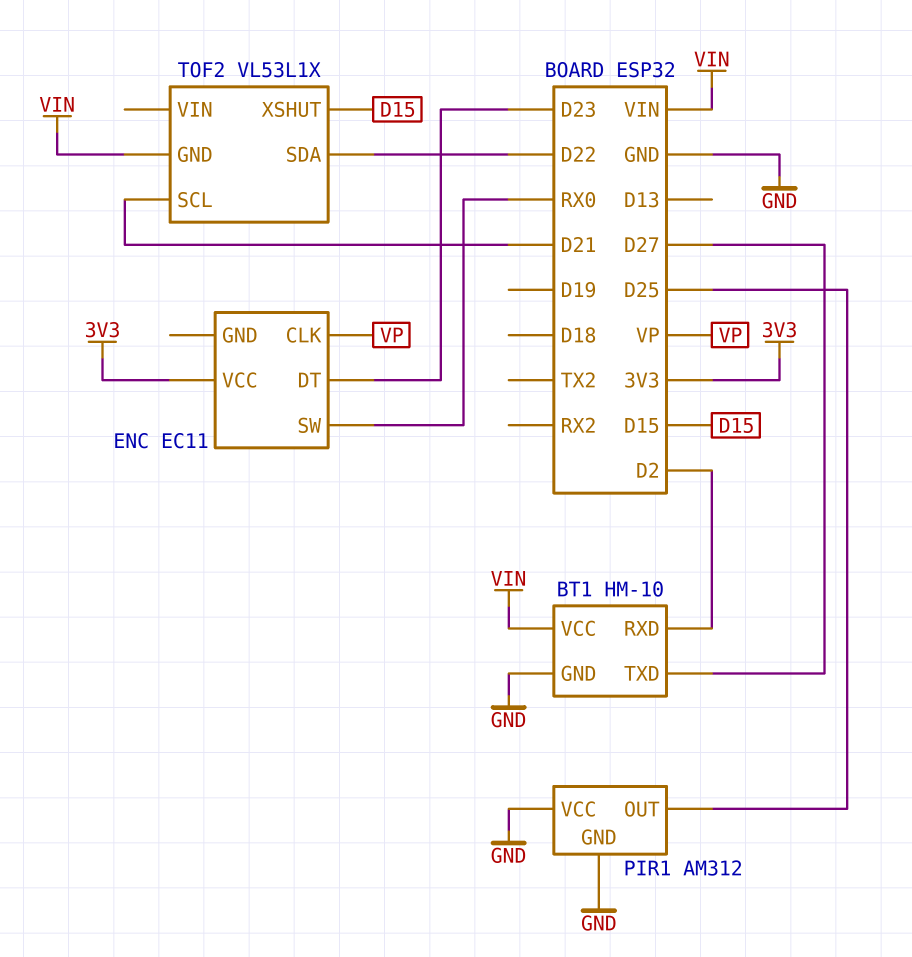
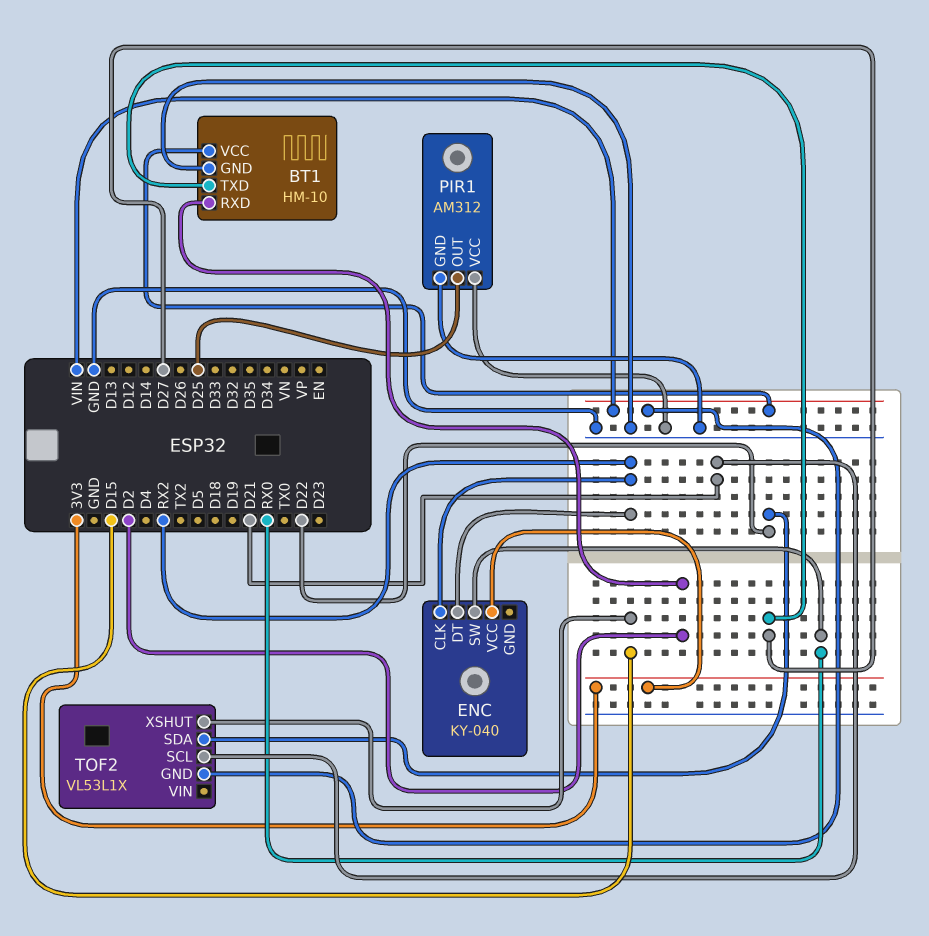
ENC: EC11 -> KY-040
ENC pin CLK: VP -> RX2
ENC pin DT: D23 -> RX2

